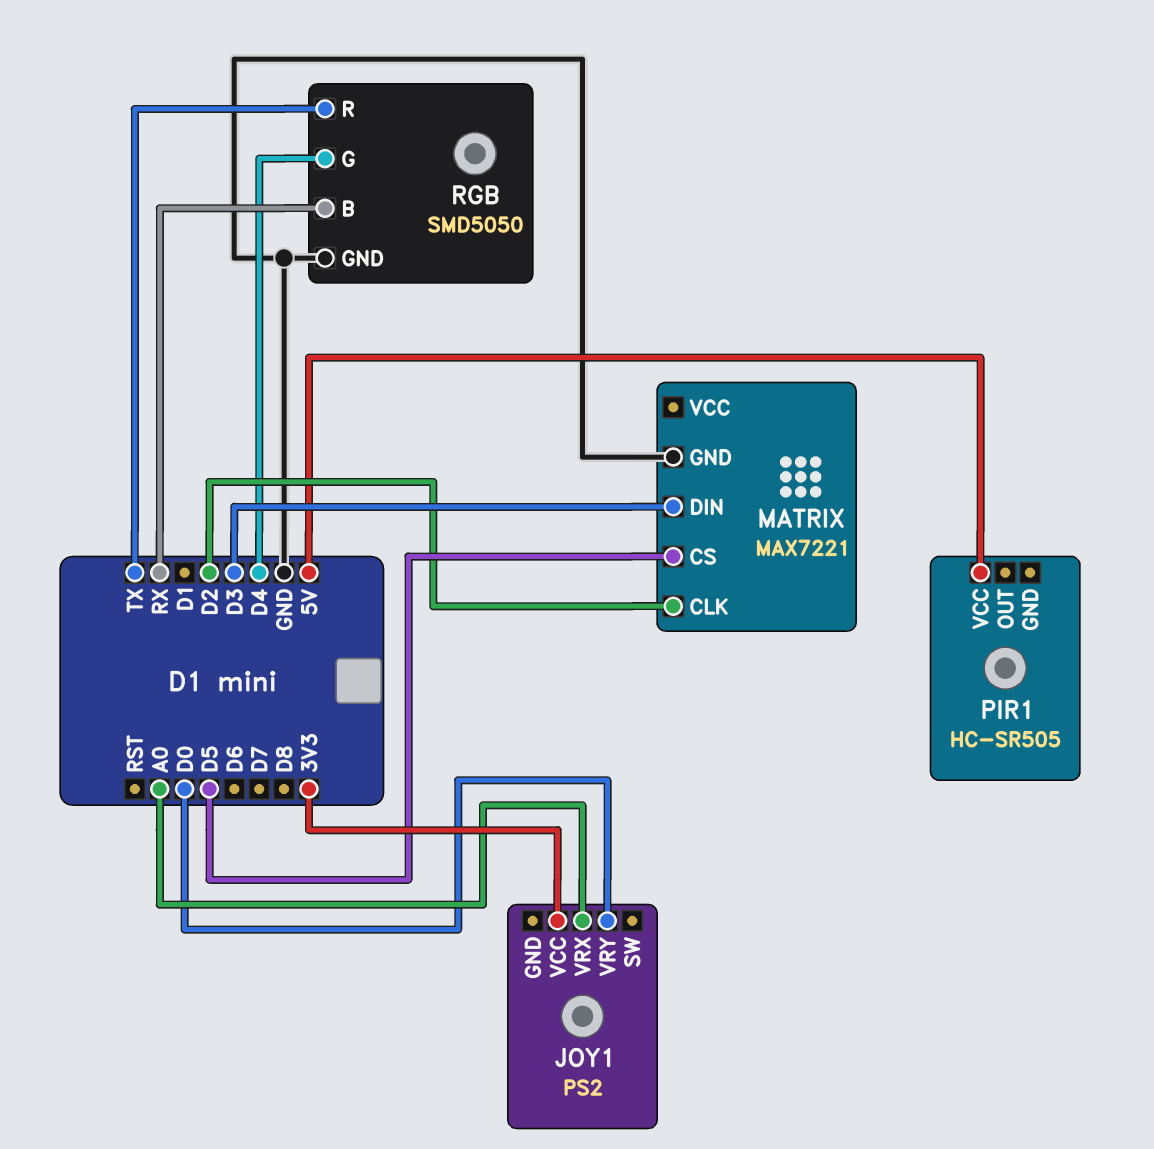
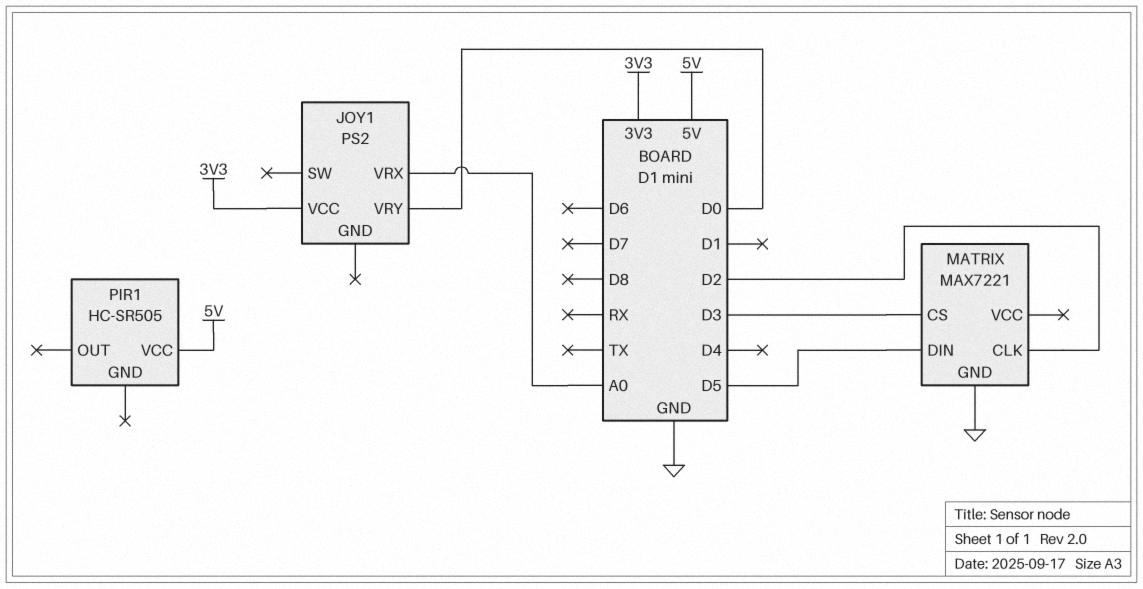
MATRIX pin CS: D5 -> D3
MATRIX pin DIN: D3 -> D5
RGB: SMD5050 -> none
RGB pin B: RX -> none
RGB pin G: D4 -> none
RGB pin GND: GND -> none
RGB pin R: TX -> none

